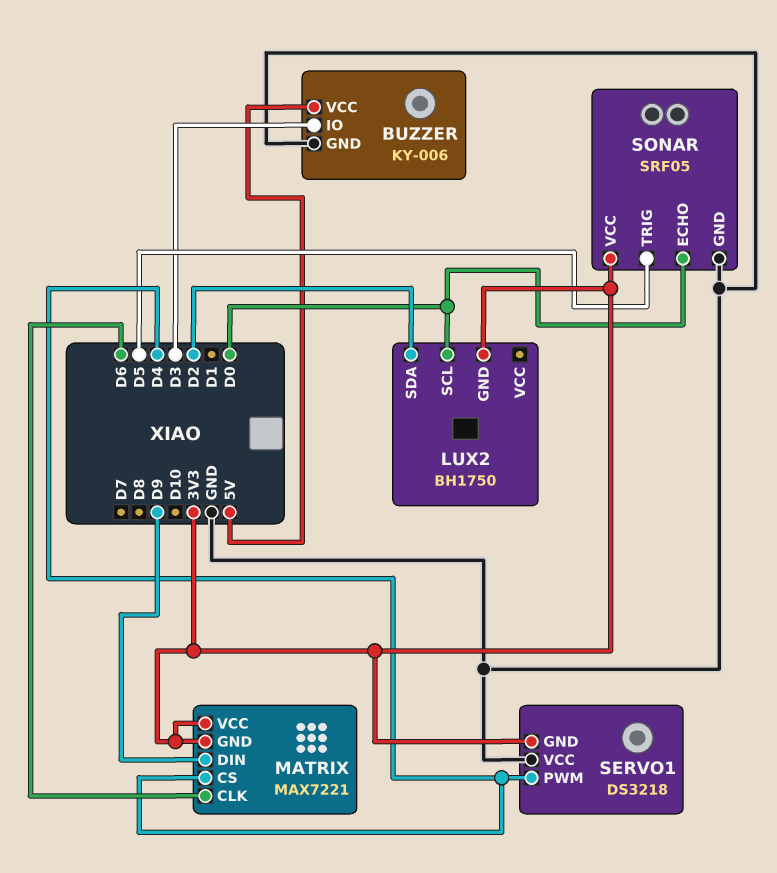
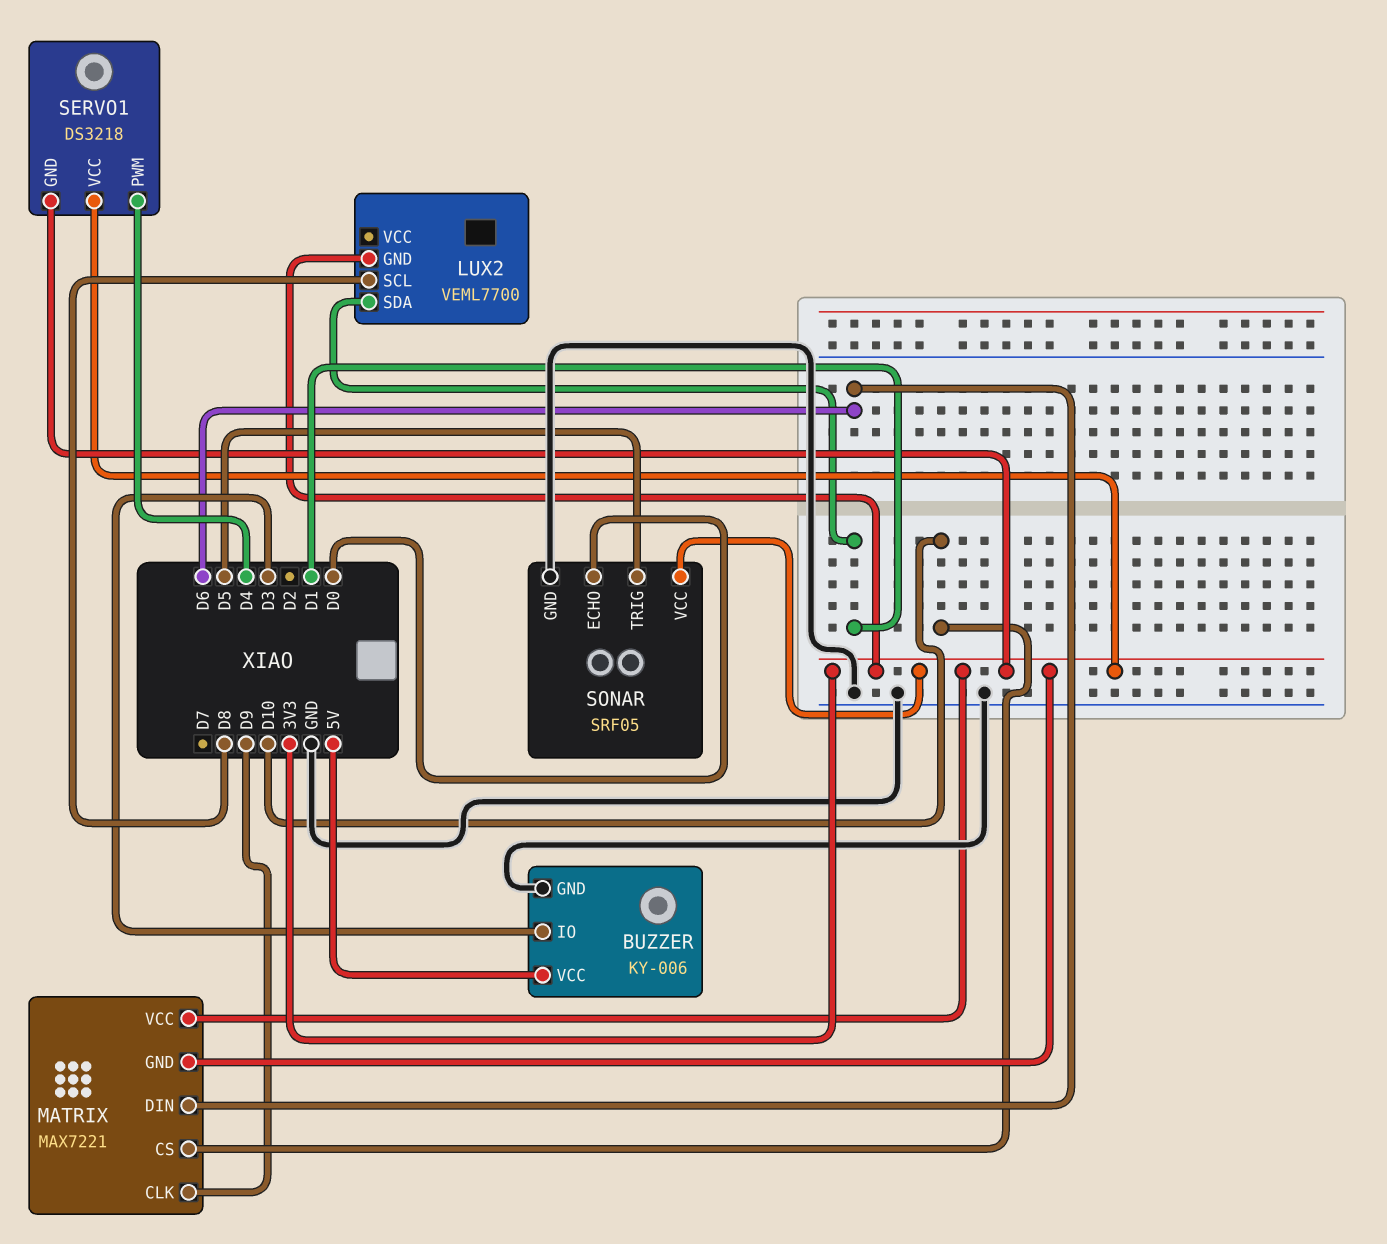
LUX2: BH1750 -> VEML7700
LUX2 pin SCL: D0 -> D8
LUX2 pin SDA: D2 -> D1
MATRIX pin CLK: D6 -> D9
MATRIX pin CS: D4 -> D10
MATRIX pin DIN: D9 -> D6
SERVO1 pin VCC: GND -> 3V3

